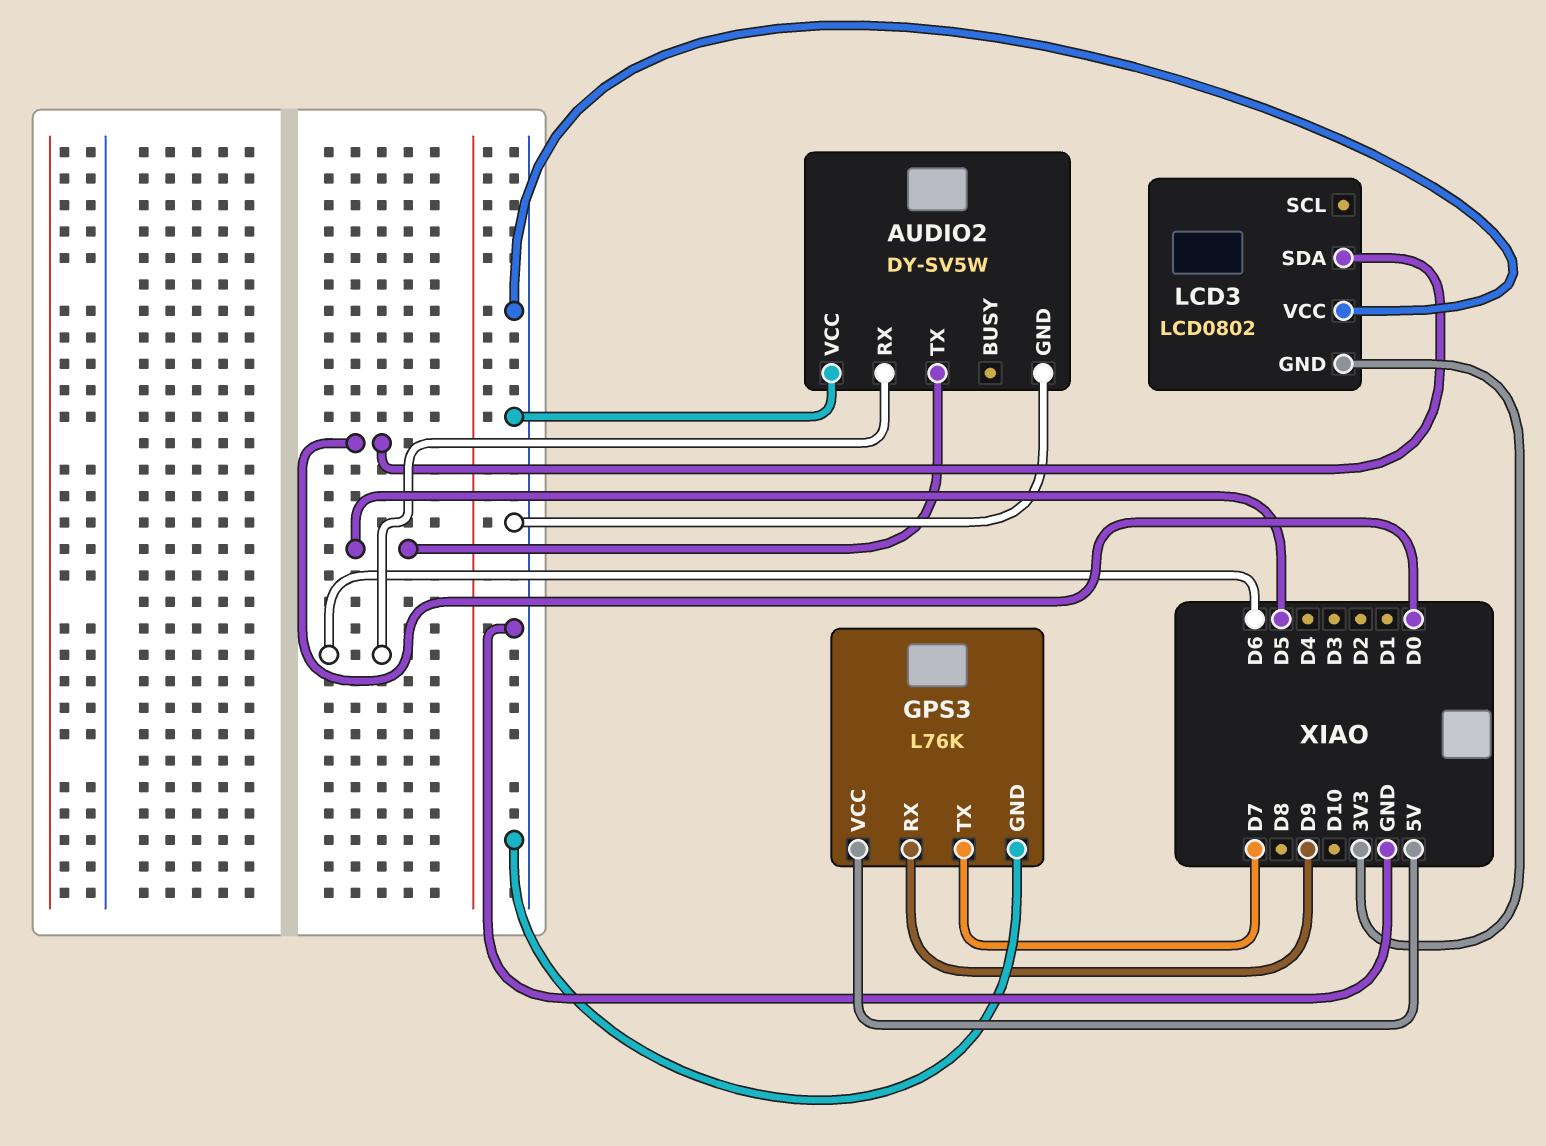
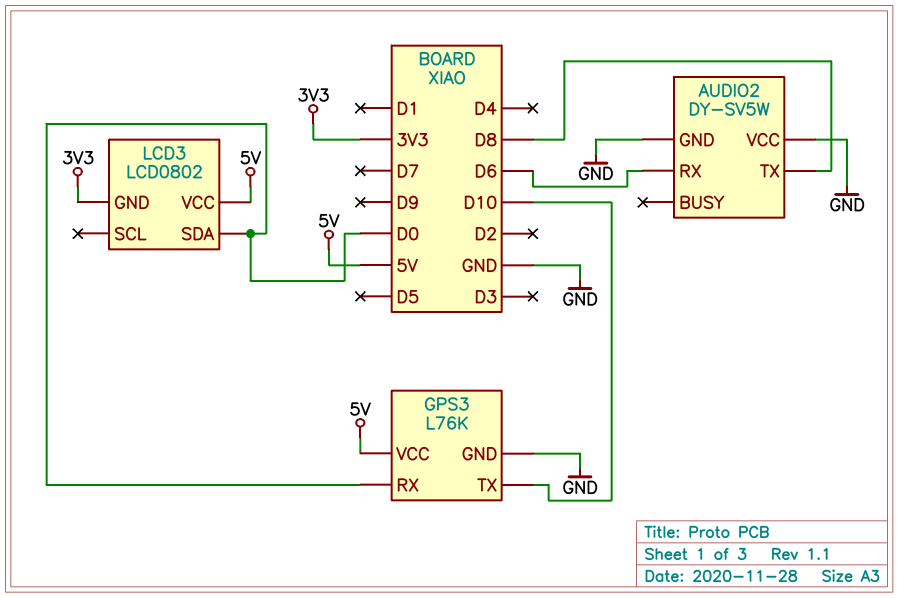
AUDIO2 pin TX: D5 -> D8
GPS3 pin RX: D9 -> D0
GPS3 pin TX: D7 -> D10
LCD3 pin VCC: GND -> 5V

